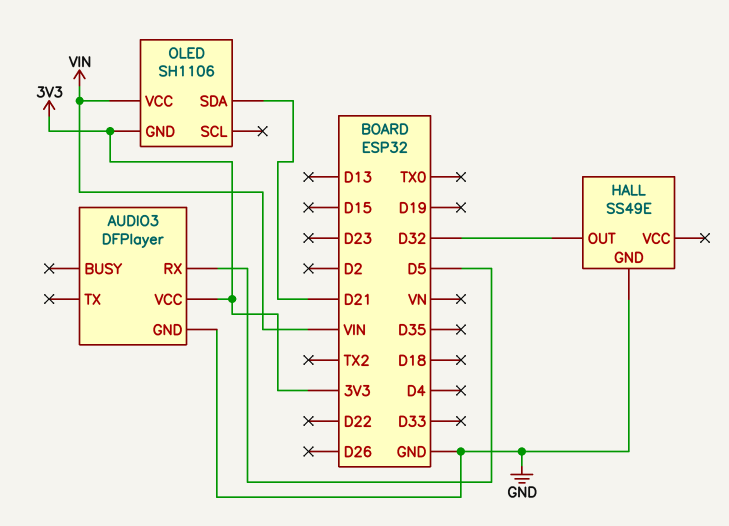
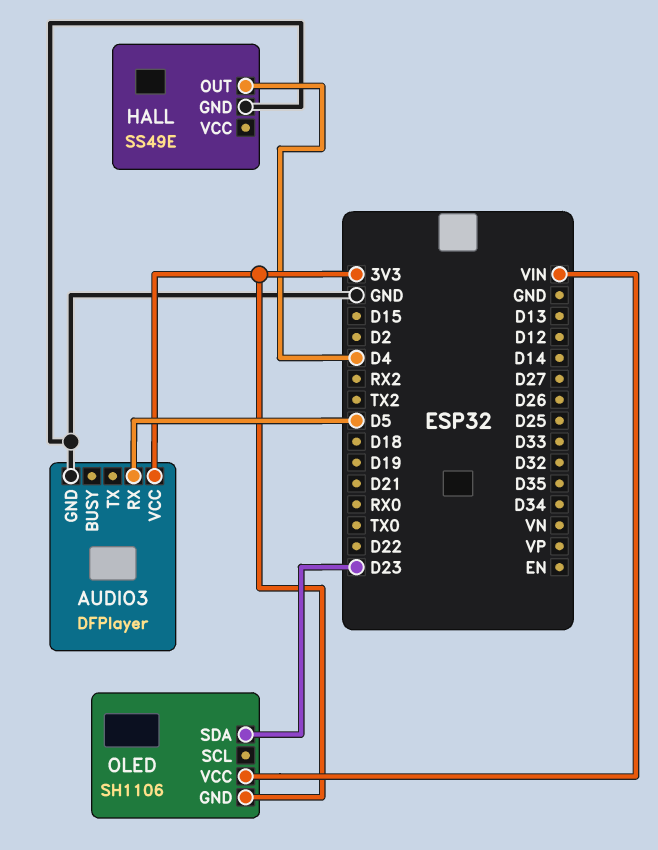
HALL pin OUT: D32 -> D4
OLED pin SDA: D21 -> D23

